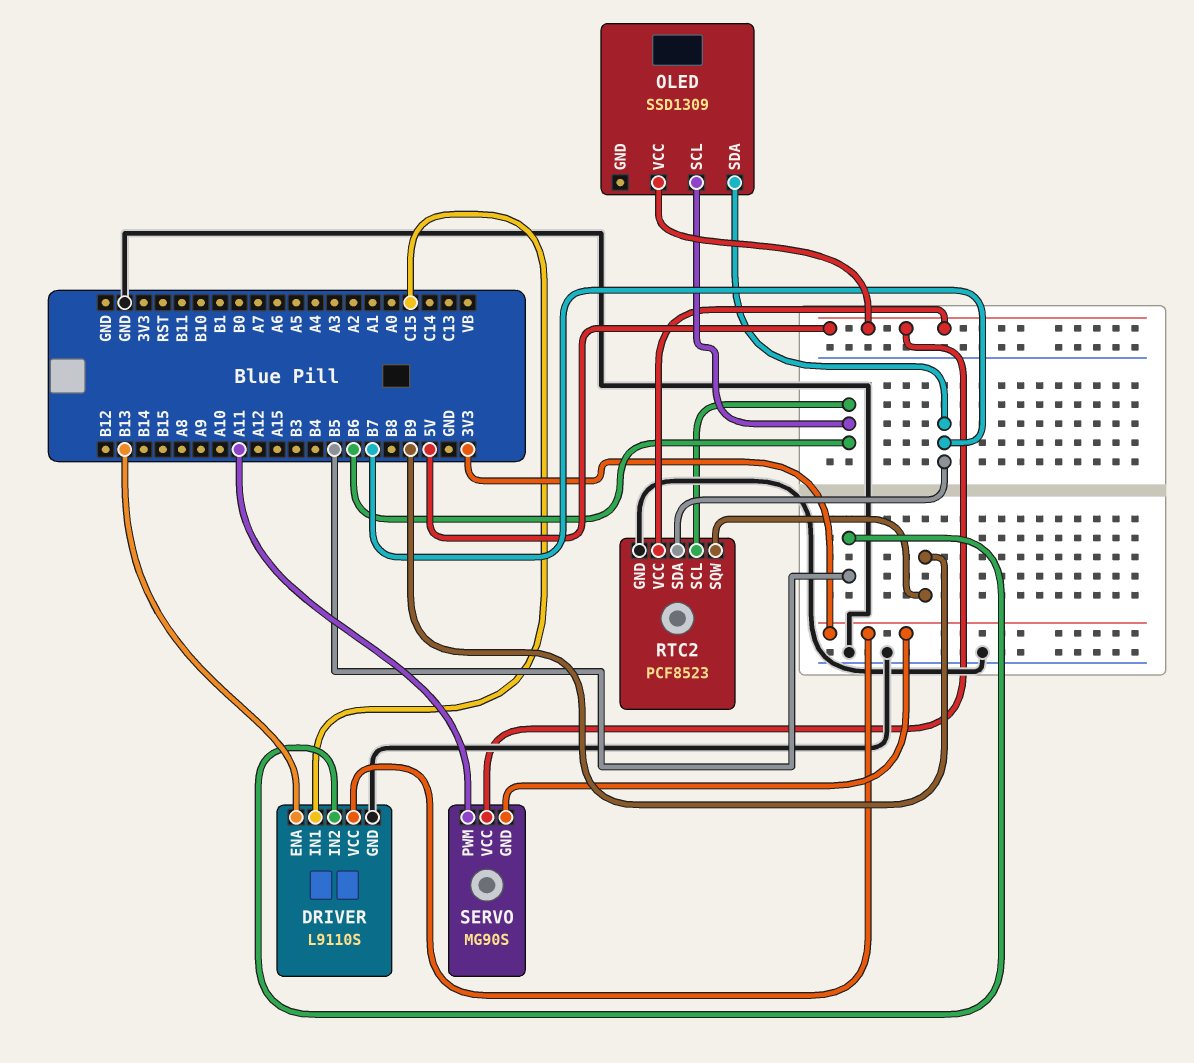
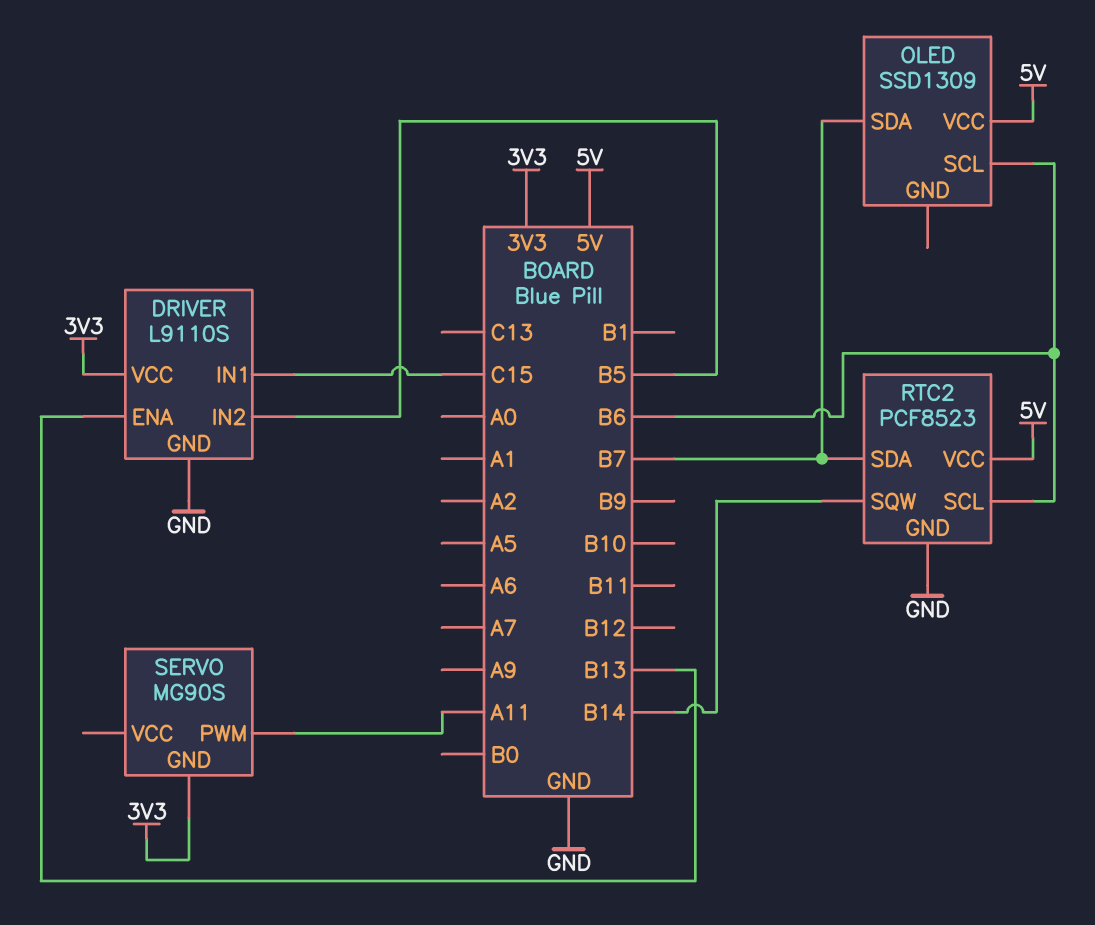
RTC2 pin SQW: B9 -> B14
SERVO pin VCC: 5V -> none

